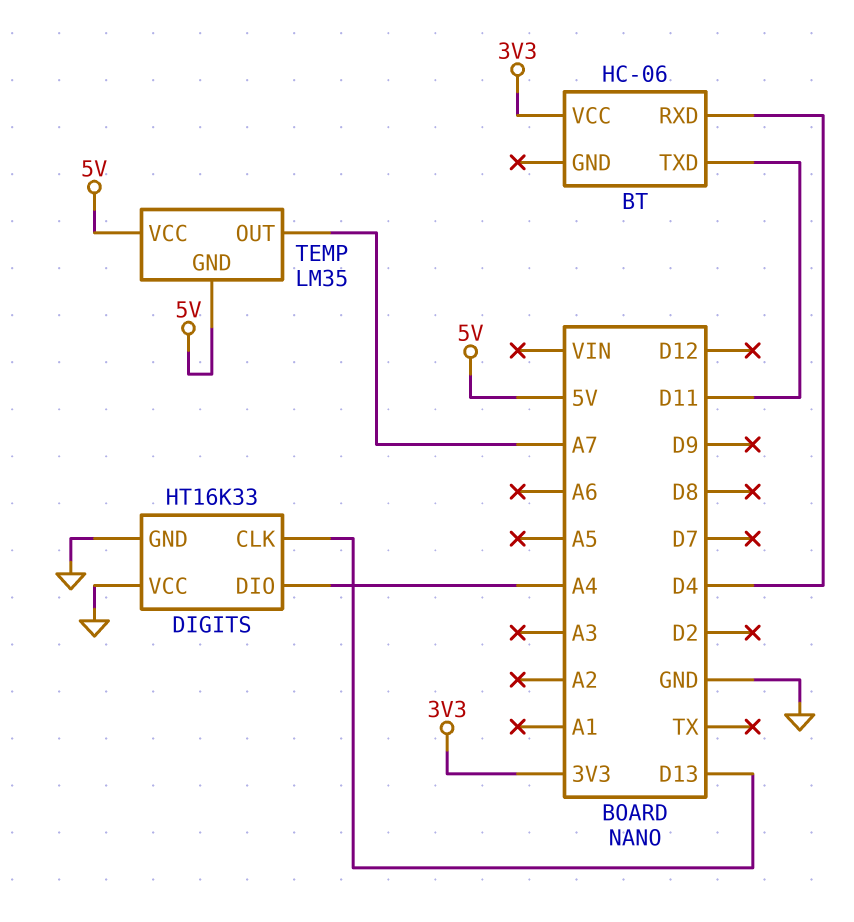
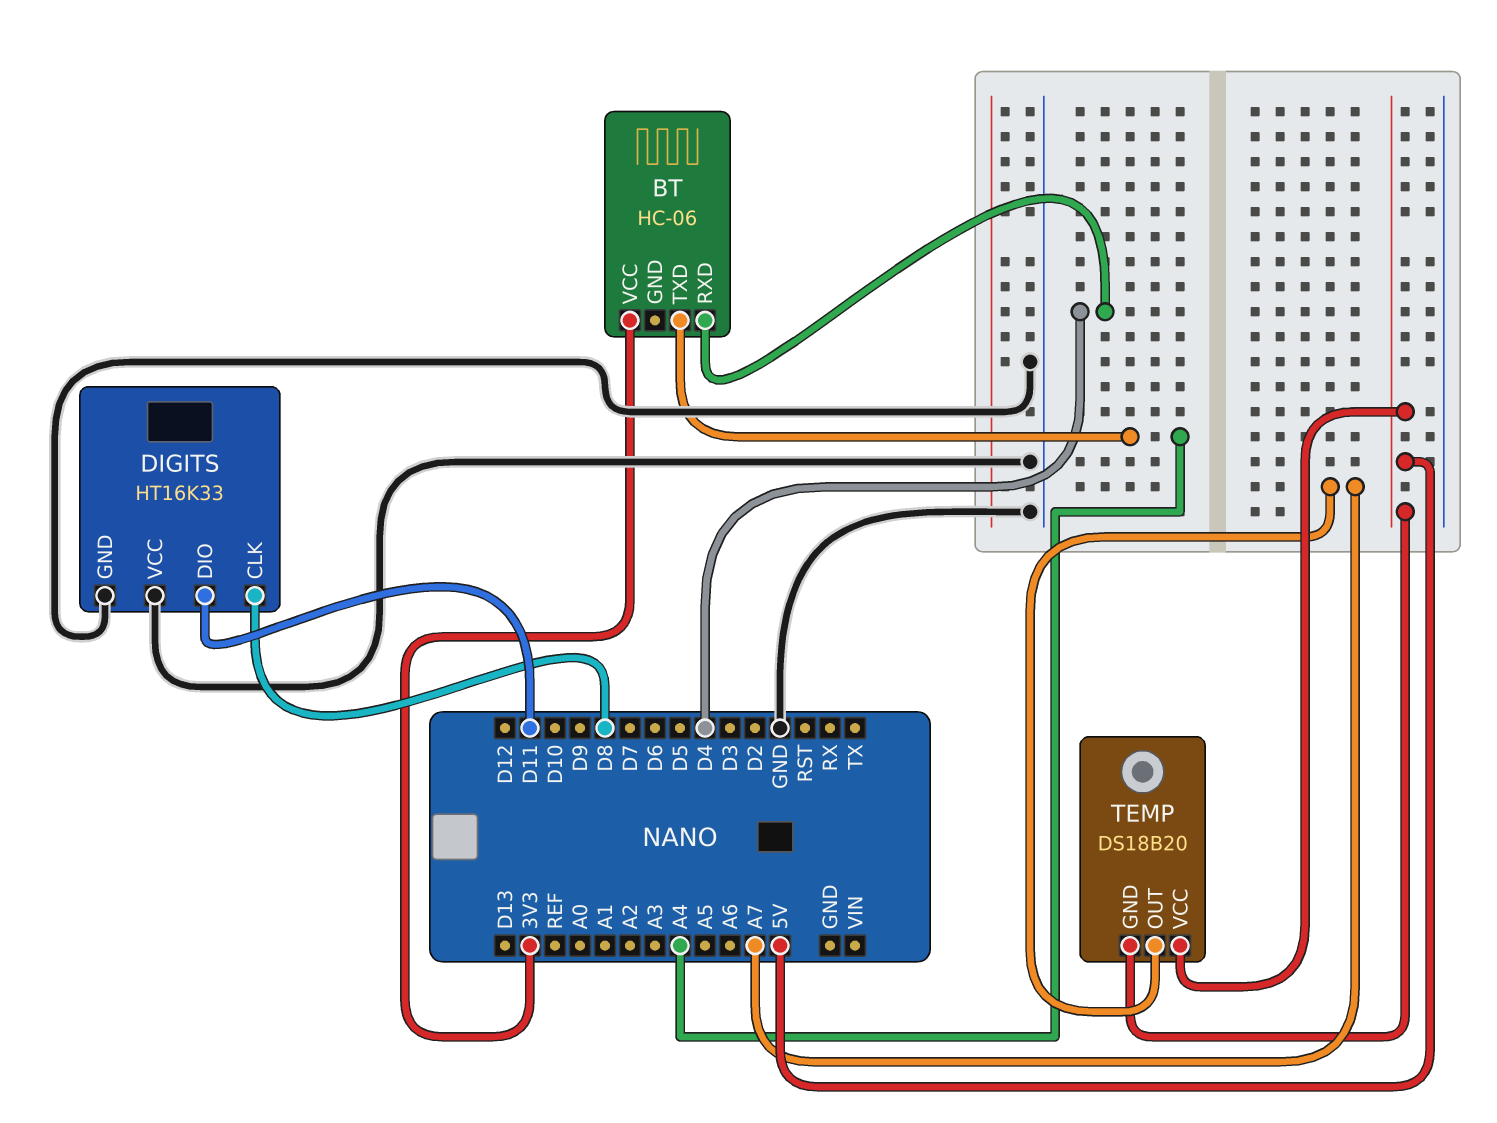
BT pin TXD: D11 -> A4
DIGITS pin CLK: D13 -> D8
DIGITS pin DIO: A4 -> D11
TEMP: LM35 -> DS18B20

